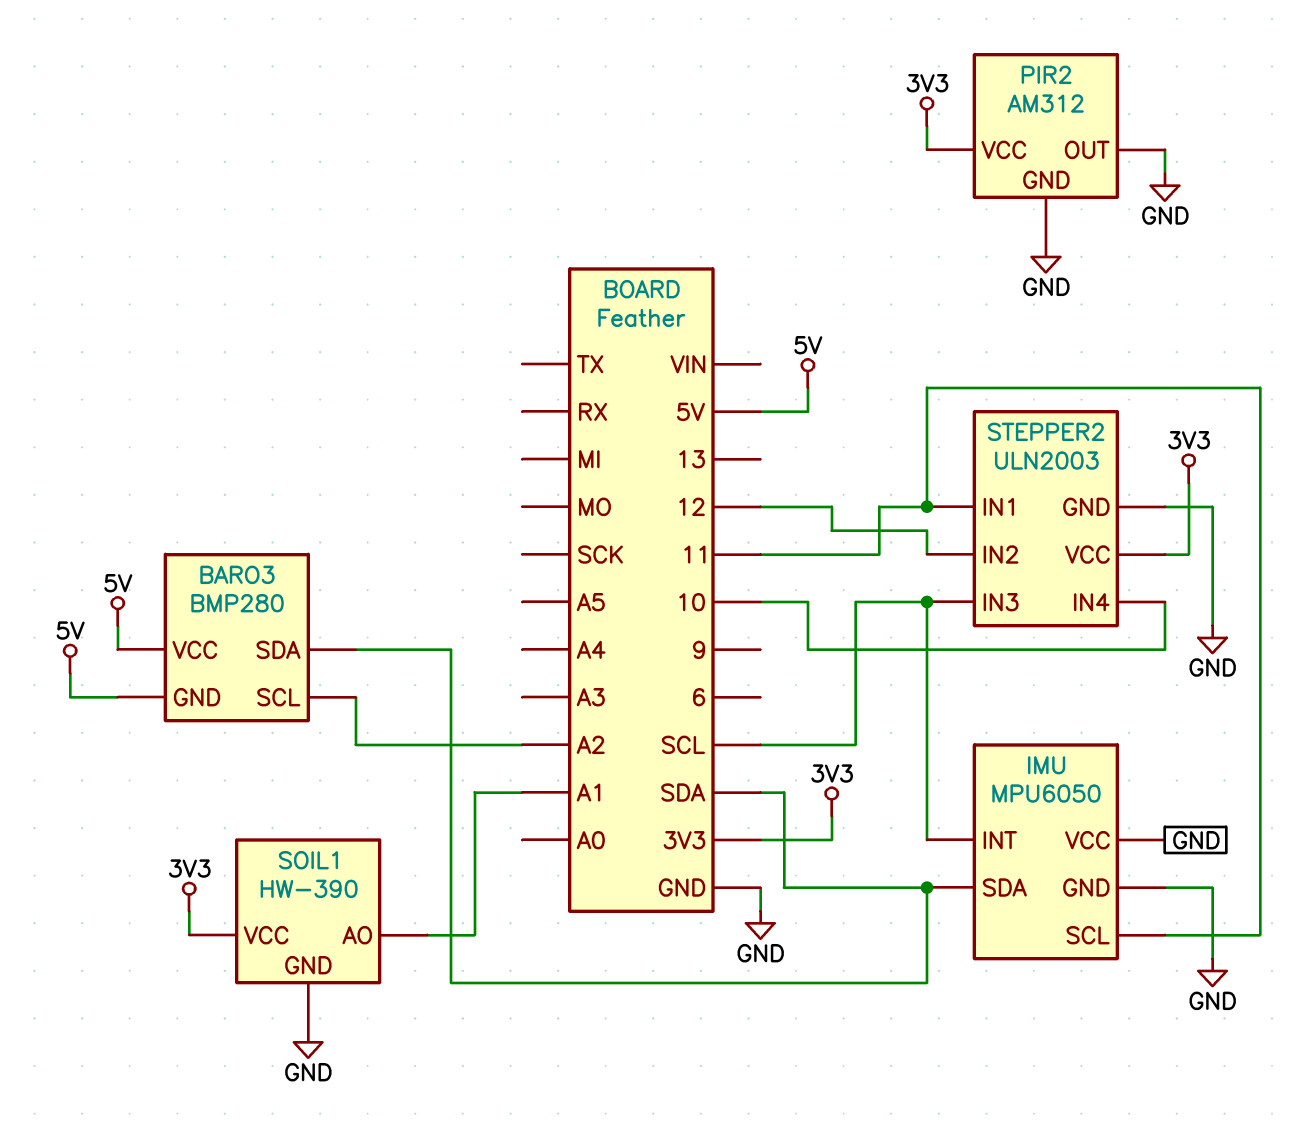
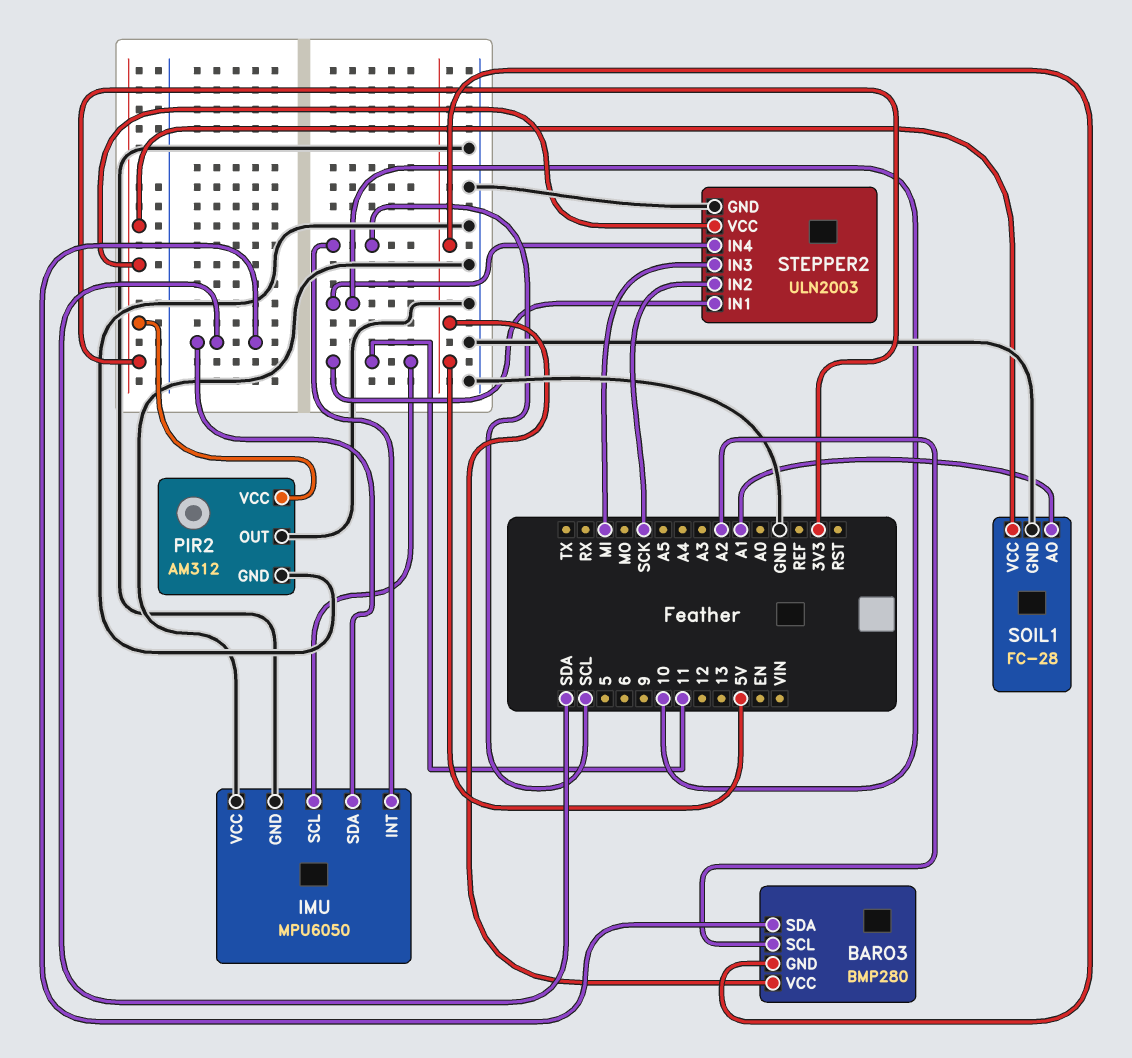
SOIL1: HW-390 -> FC-28
STEPPER2 pin IN2: 12 -> SCK
STEPPER2 pin IN3: SCL -> MI

